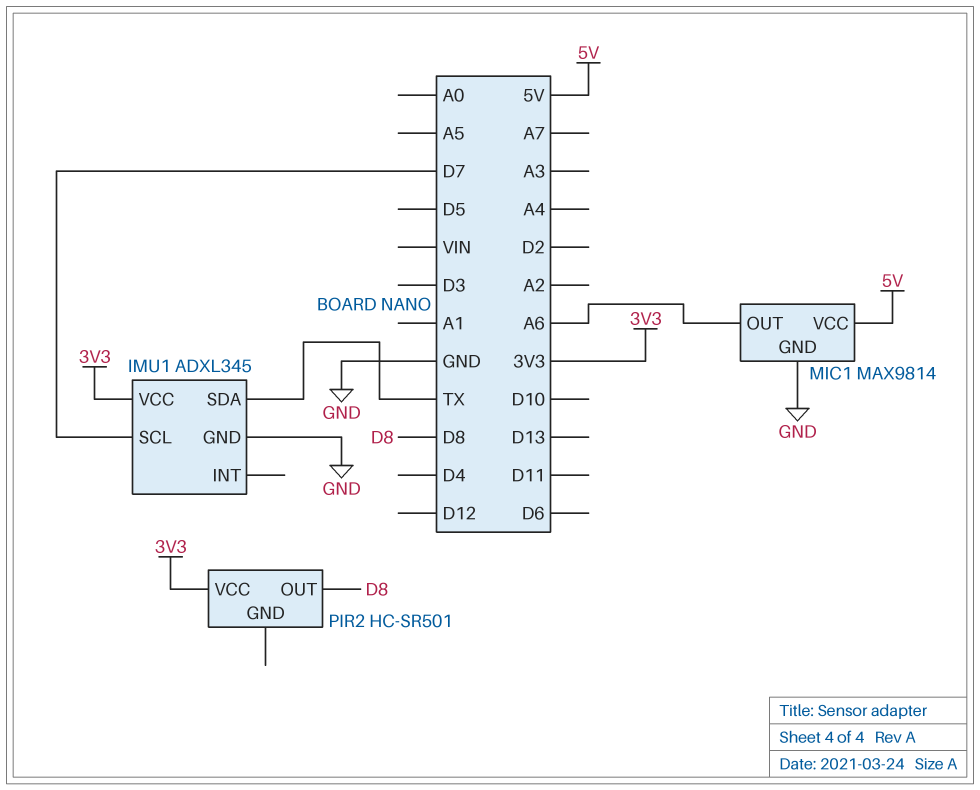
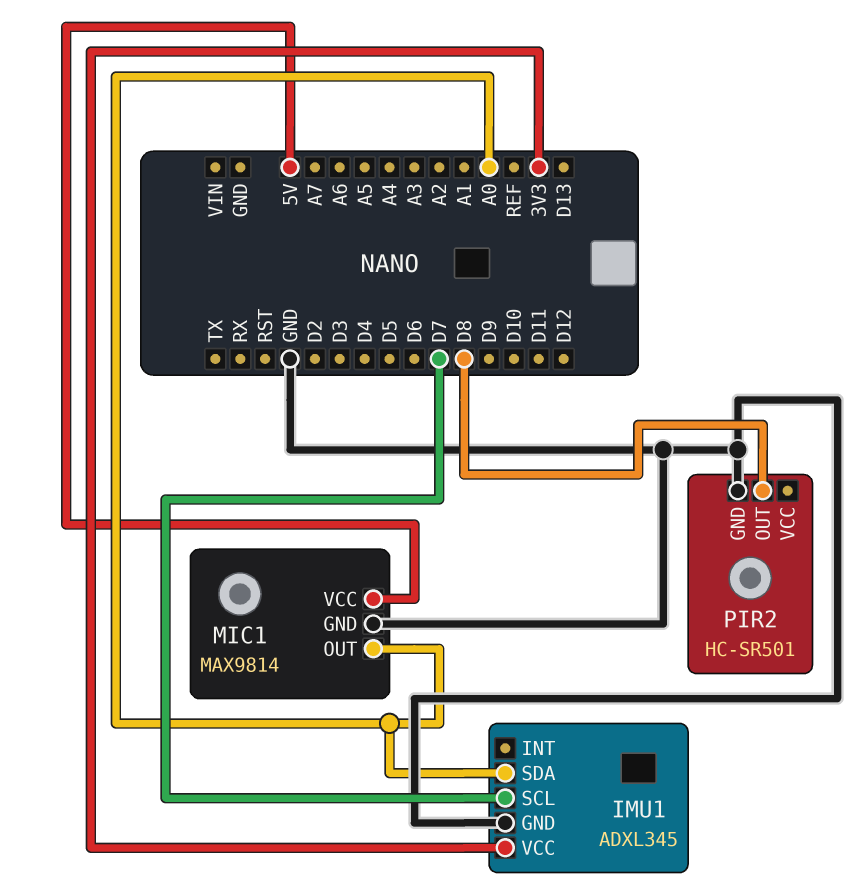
IMU1 pin SDA: TX -> A0
MIC1 pin OUT: A6 -> A0
PIR2 pin GND: none -> GND
PIR2 pin VCC: 3V3 -> none

